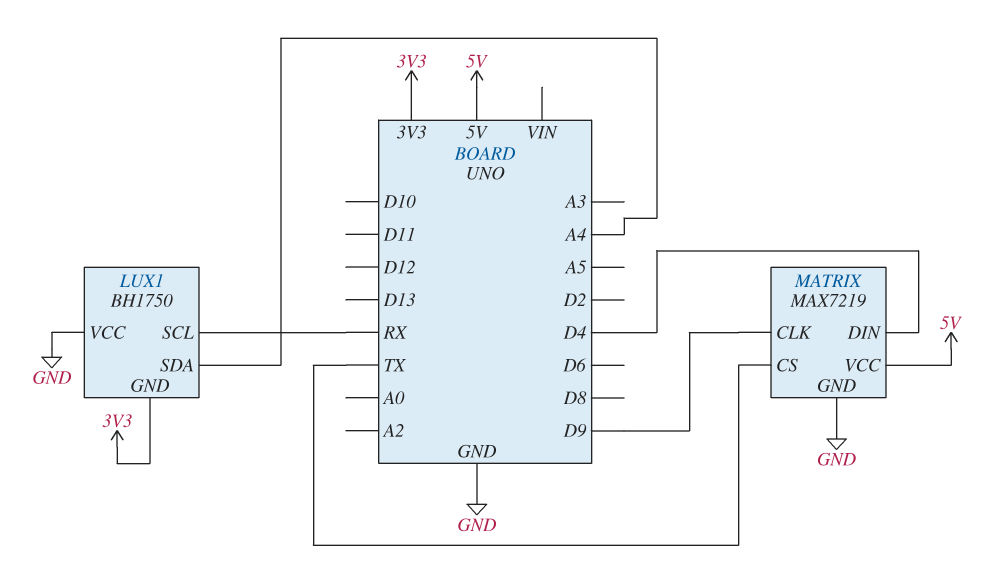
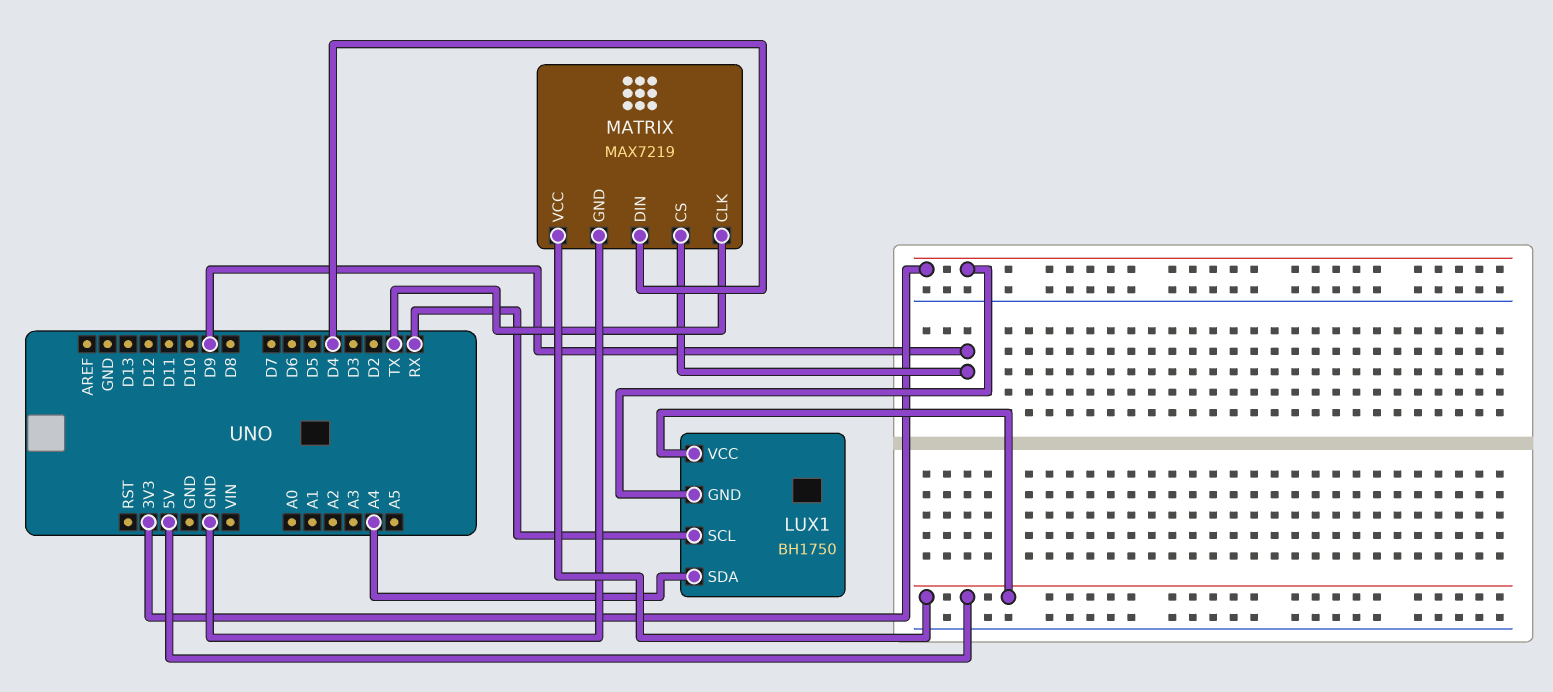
LUX1 pin VCC: GND -> 5V
MATRIX pin CLK: D9 -> TX
MATRIX pin CS: TX -> D9

